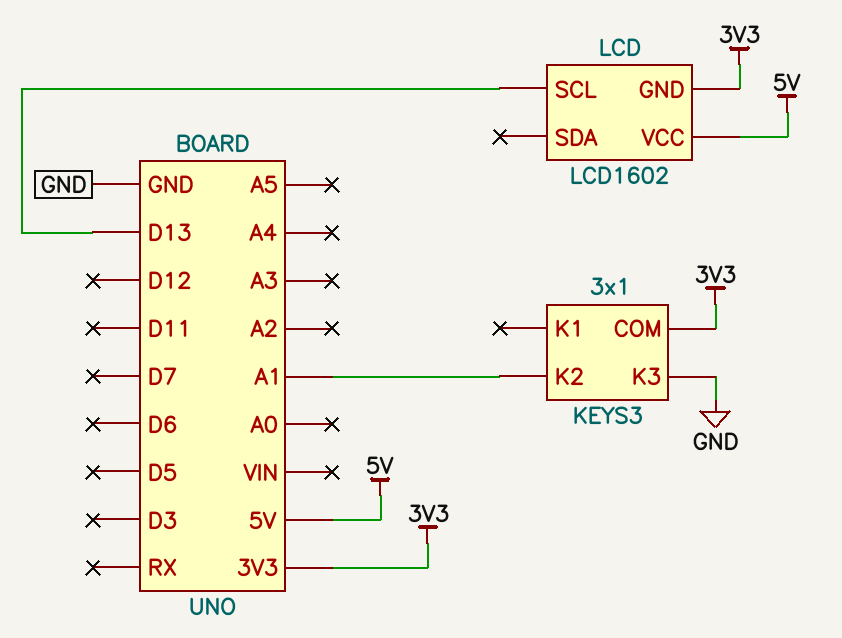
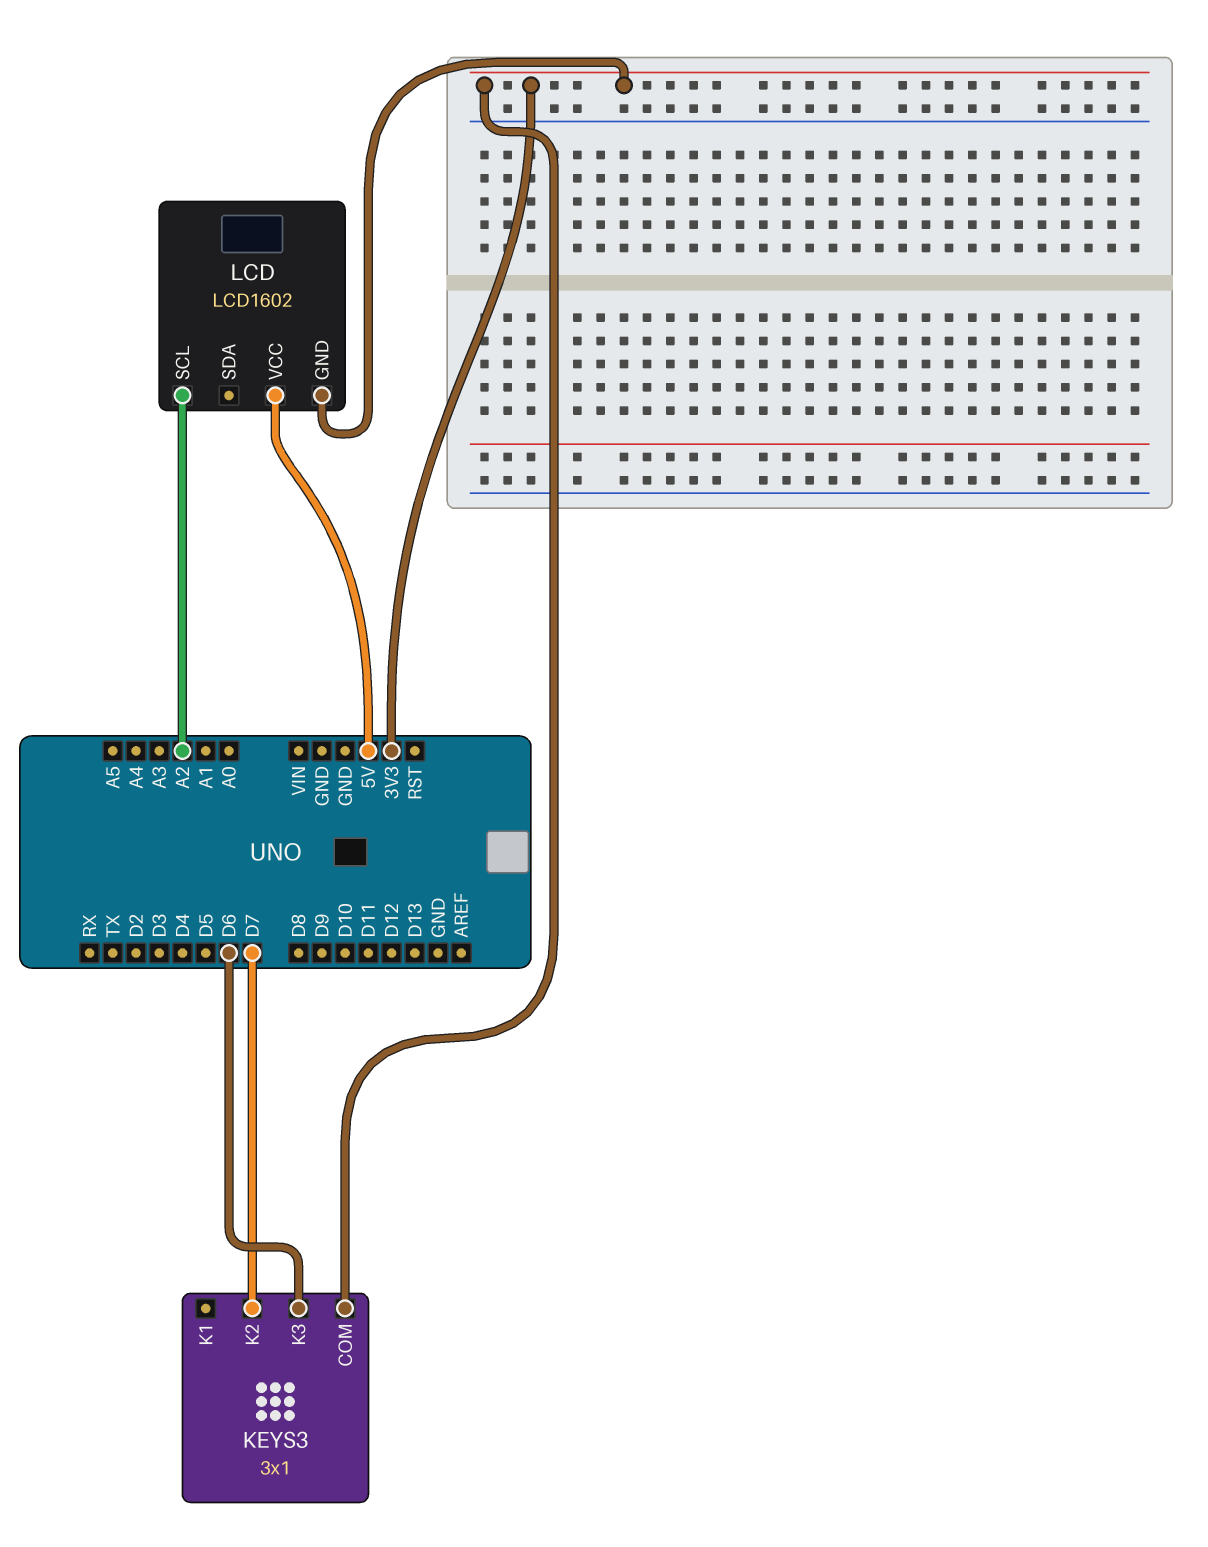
KEYS3 pin K2: A1 -> D7
KEYS3 pin K3: GND -> D6
LCD pin SCL: D13 -> A2

